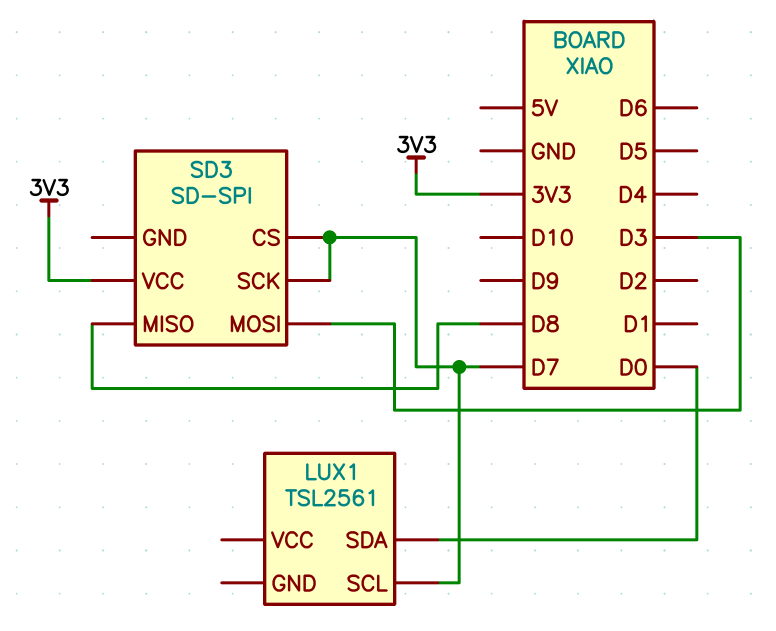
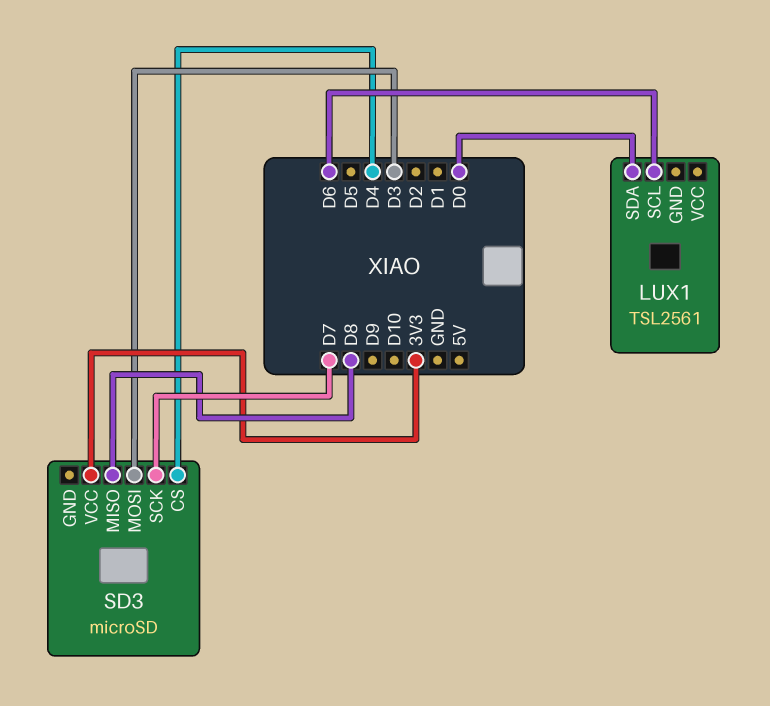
LUX1 pin SCL: D7 -> D6
SD3: SD-SPI -> microSD
SD3 pin CS: D7 -> D4

